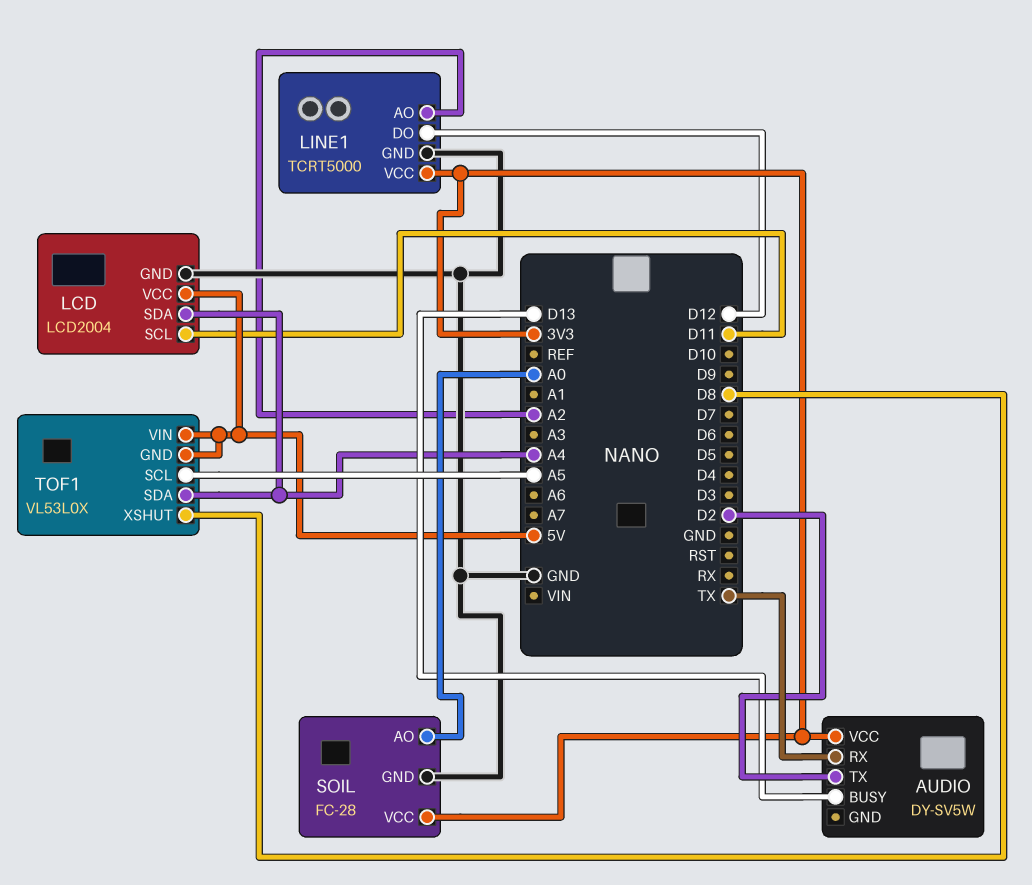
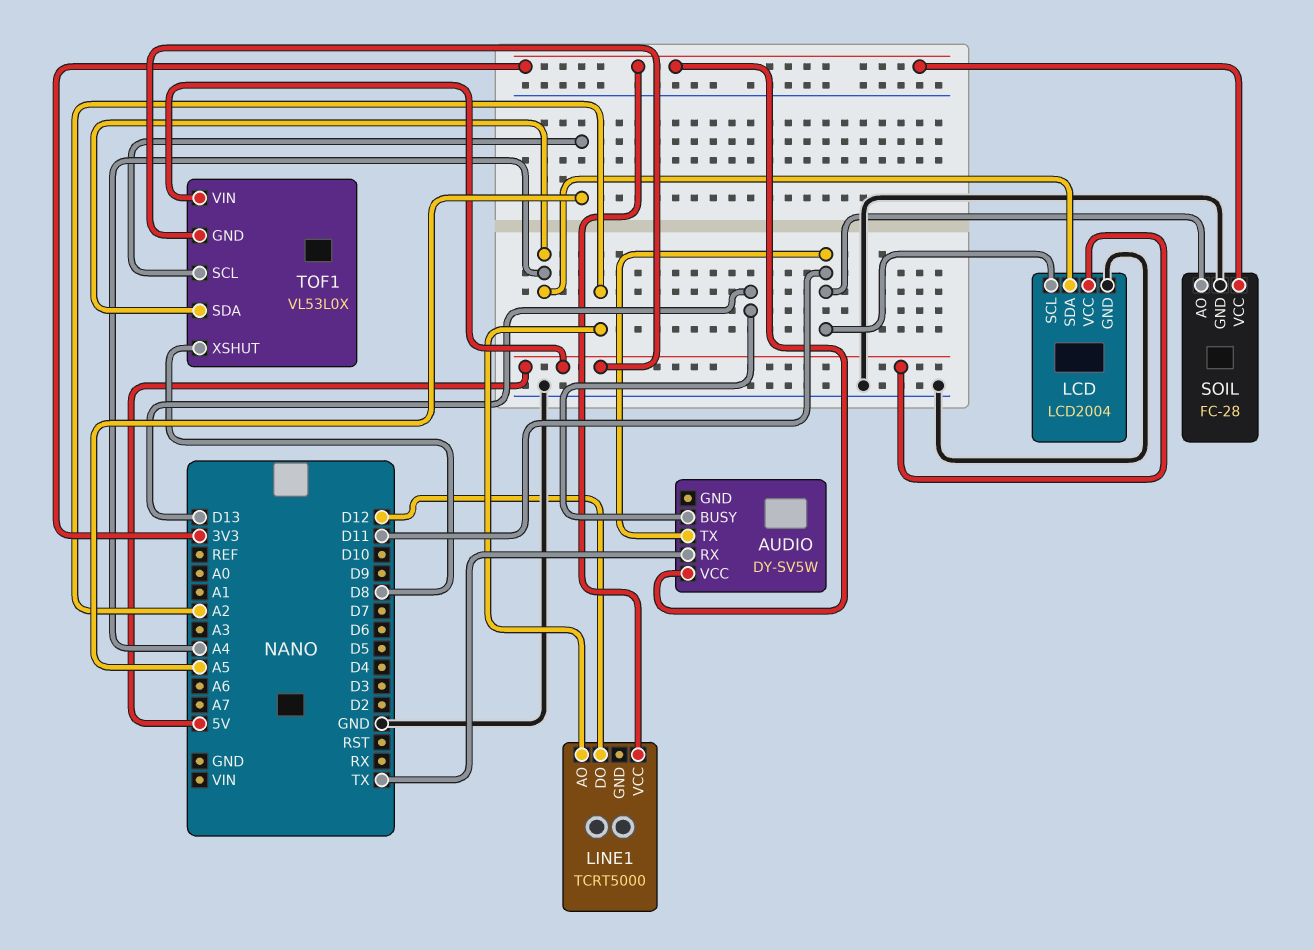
AUDIO pin TX: D2 -> D11
LINE1 pin GND: GND -> none
SOIL pin AO: A0 -> D11

